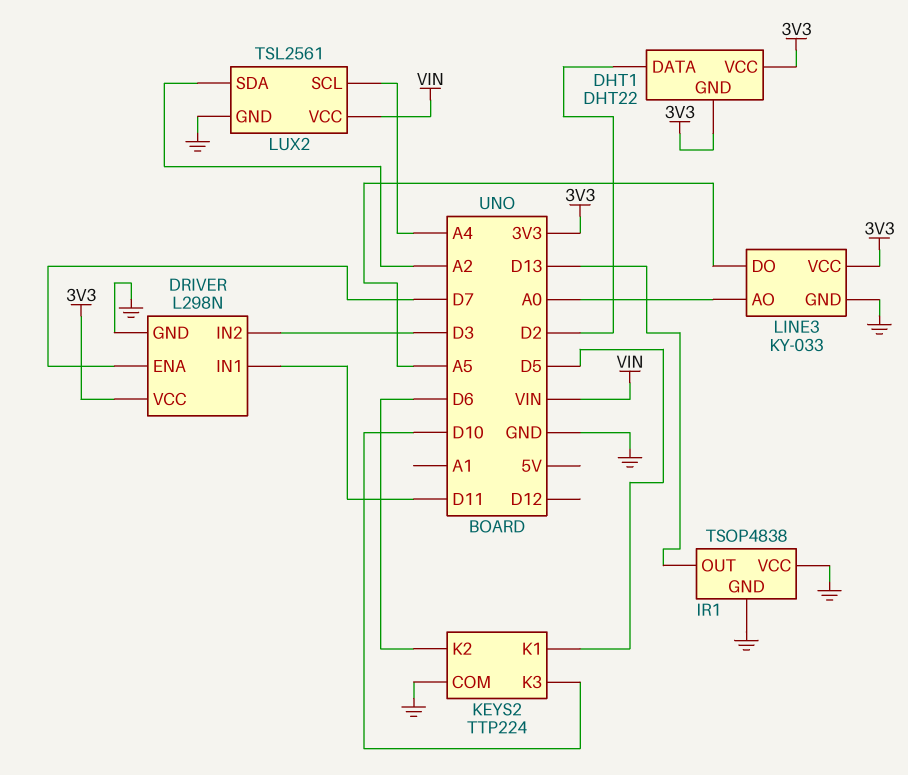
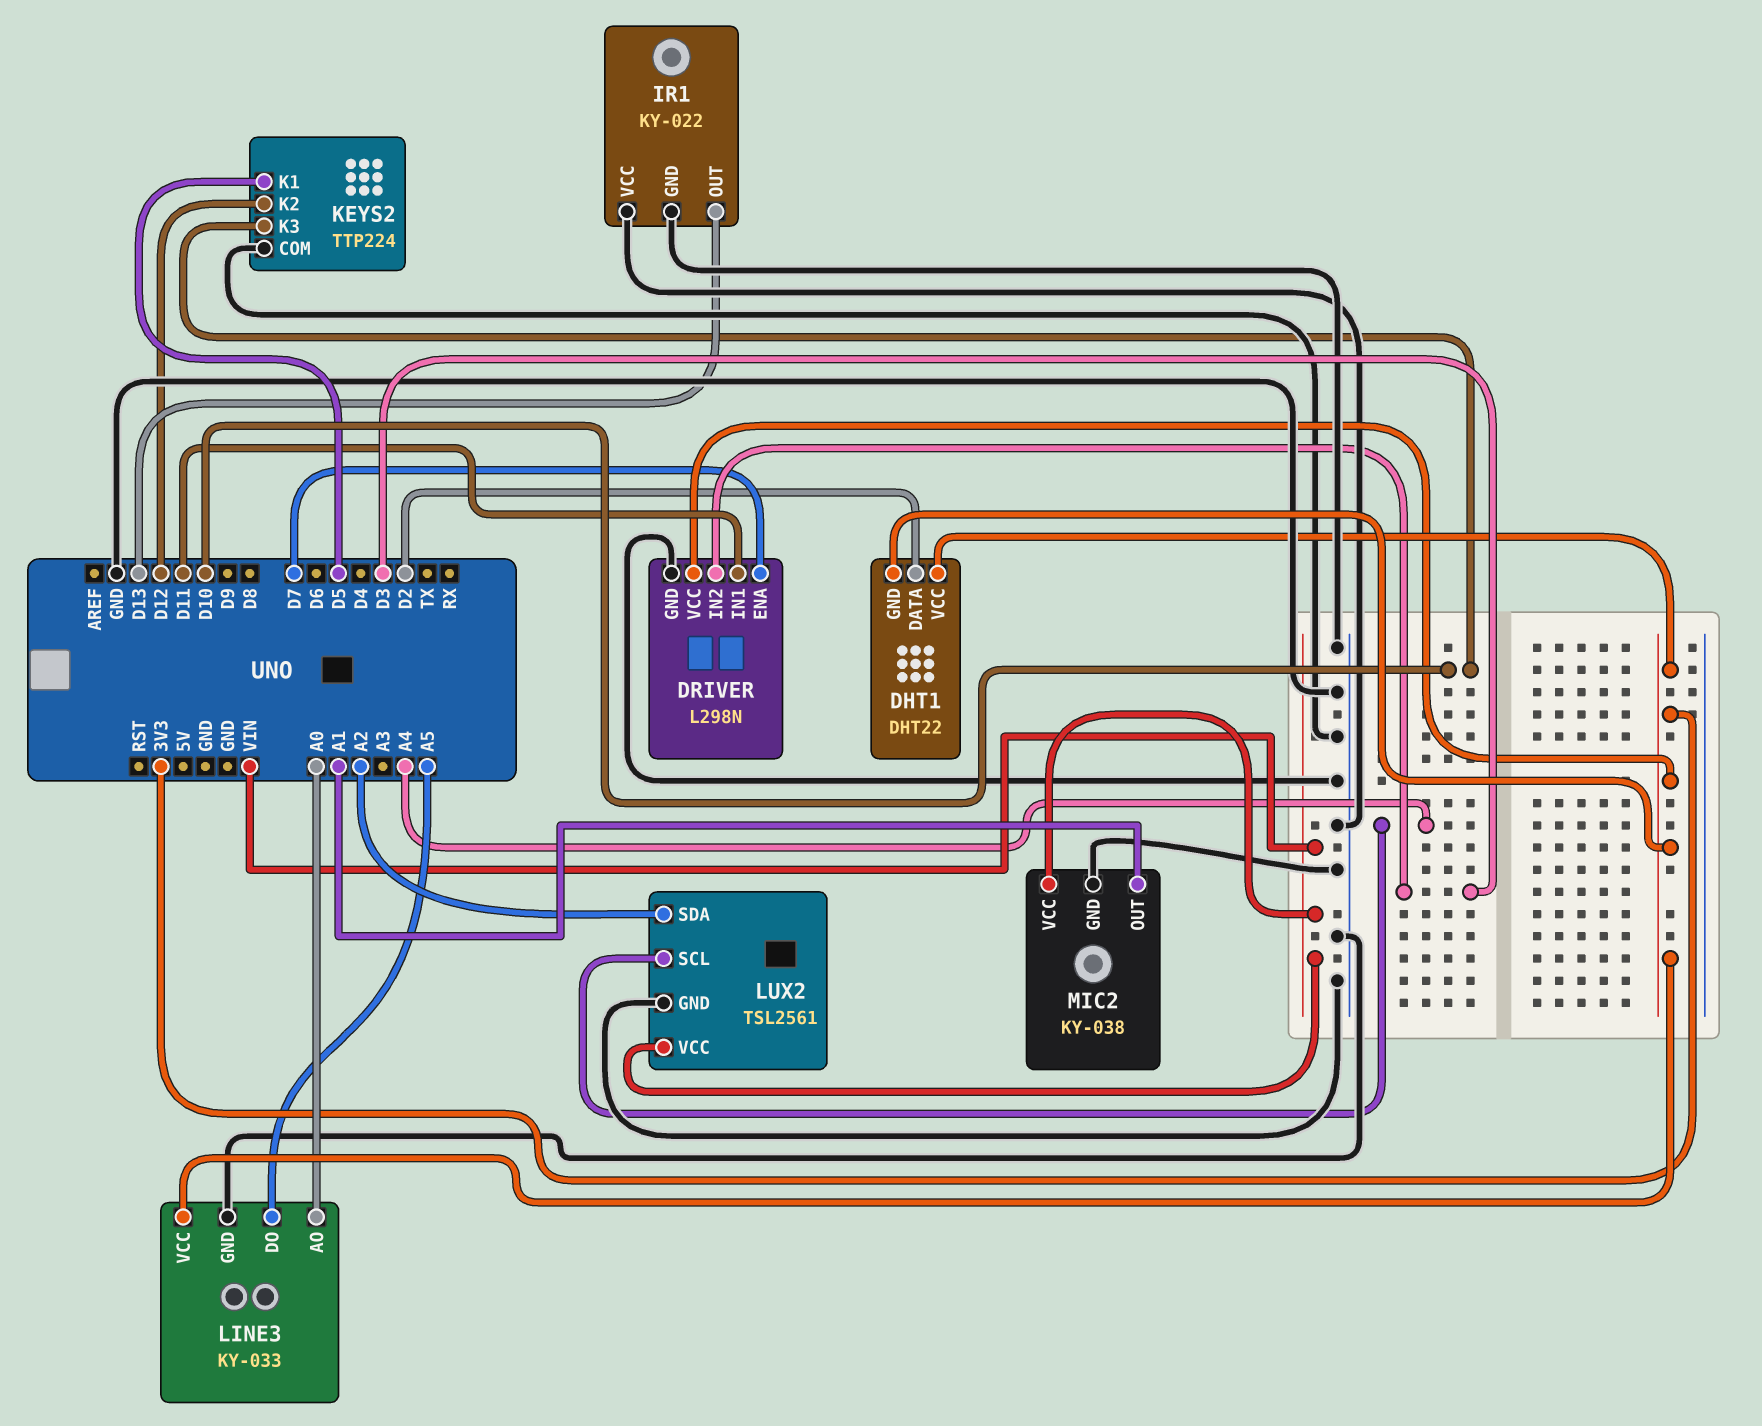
IR1: TSOP4838 -> KY-022
KEYS2 pin K2: D6 -> D12
MIC2: none -> KY-038
MIC2 pin GND: none -> GND
MIC2 pin OUT: none -> A1
MIC2 pin VCC: none -> VIN

